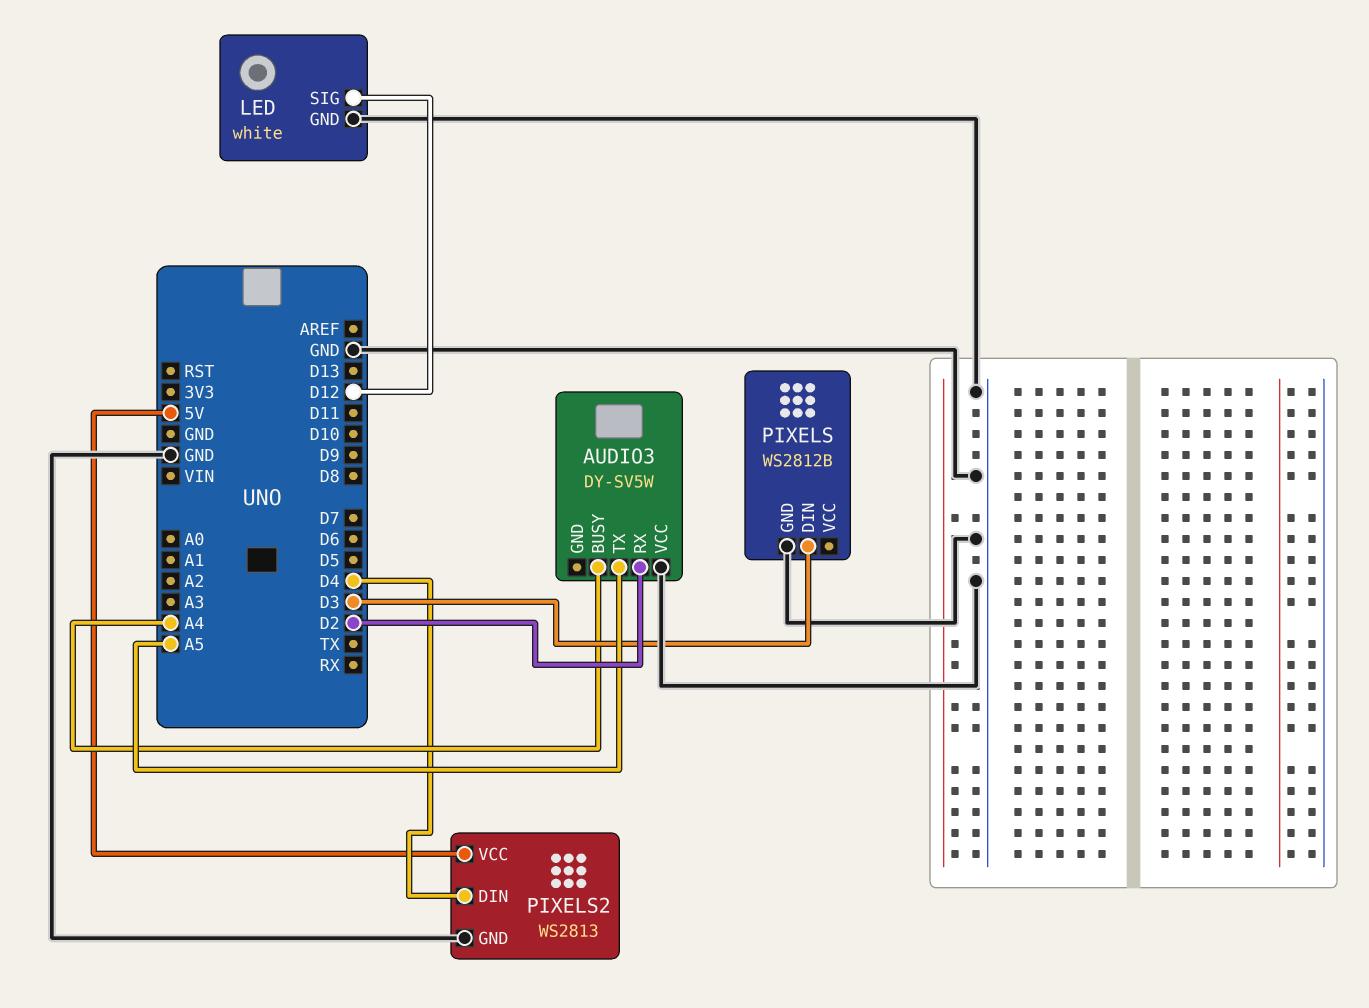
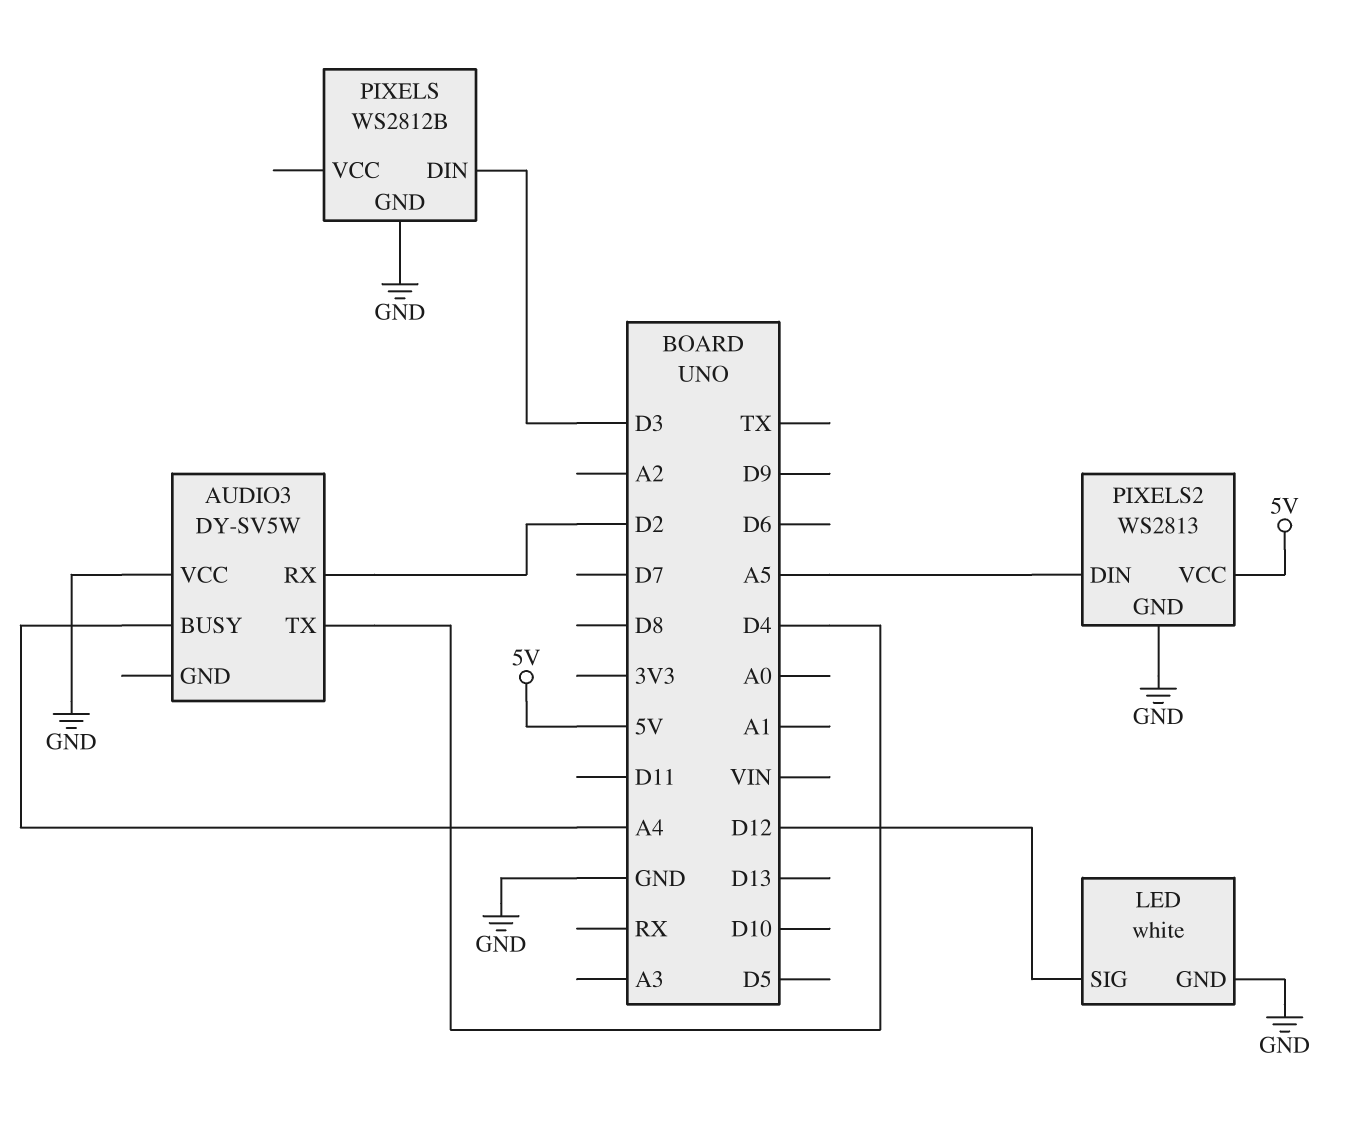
AUDIO3 pin TX: A5 -> D4
PIXELS2 pin DIN: D4 -> A5

